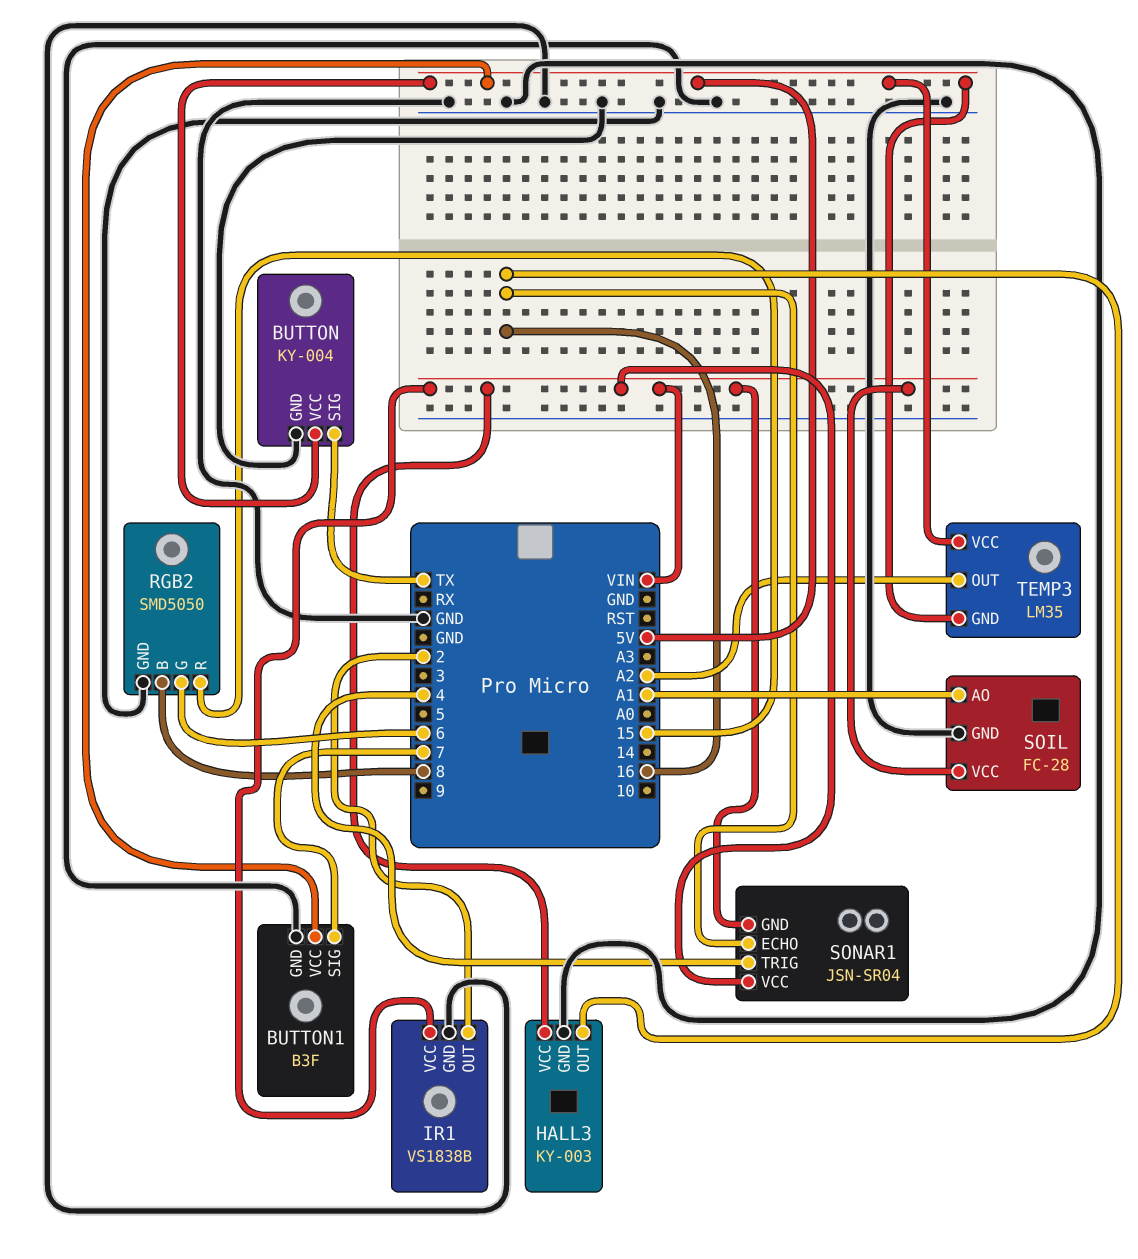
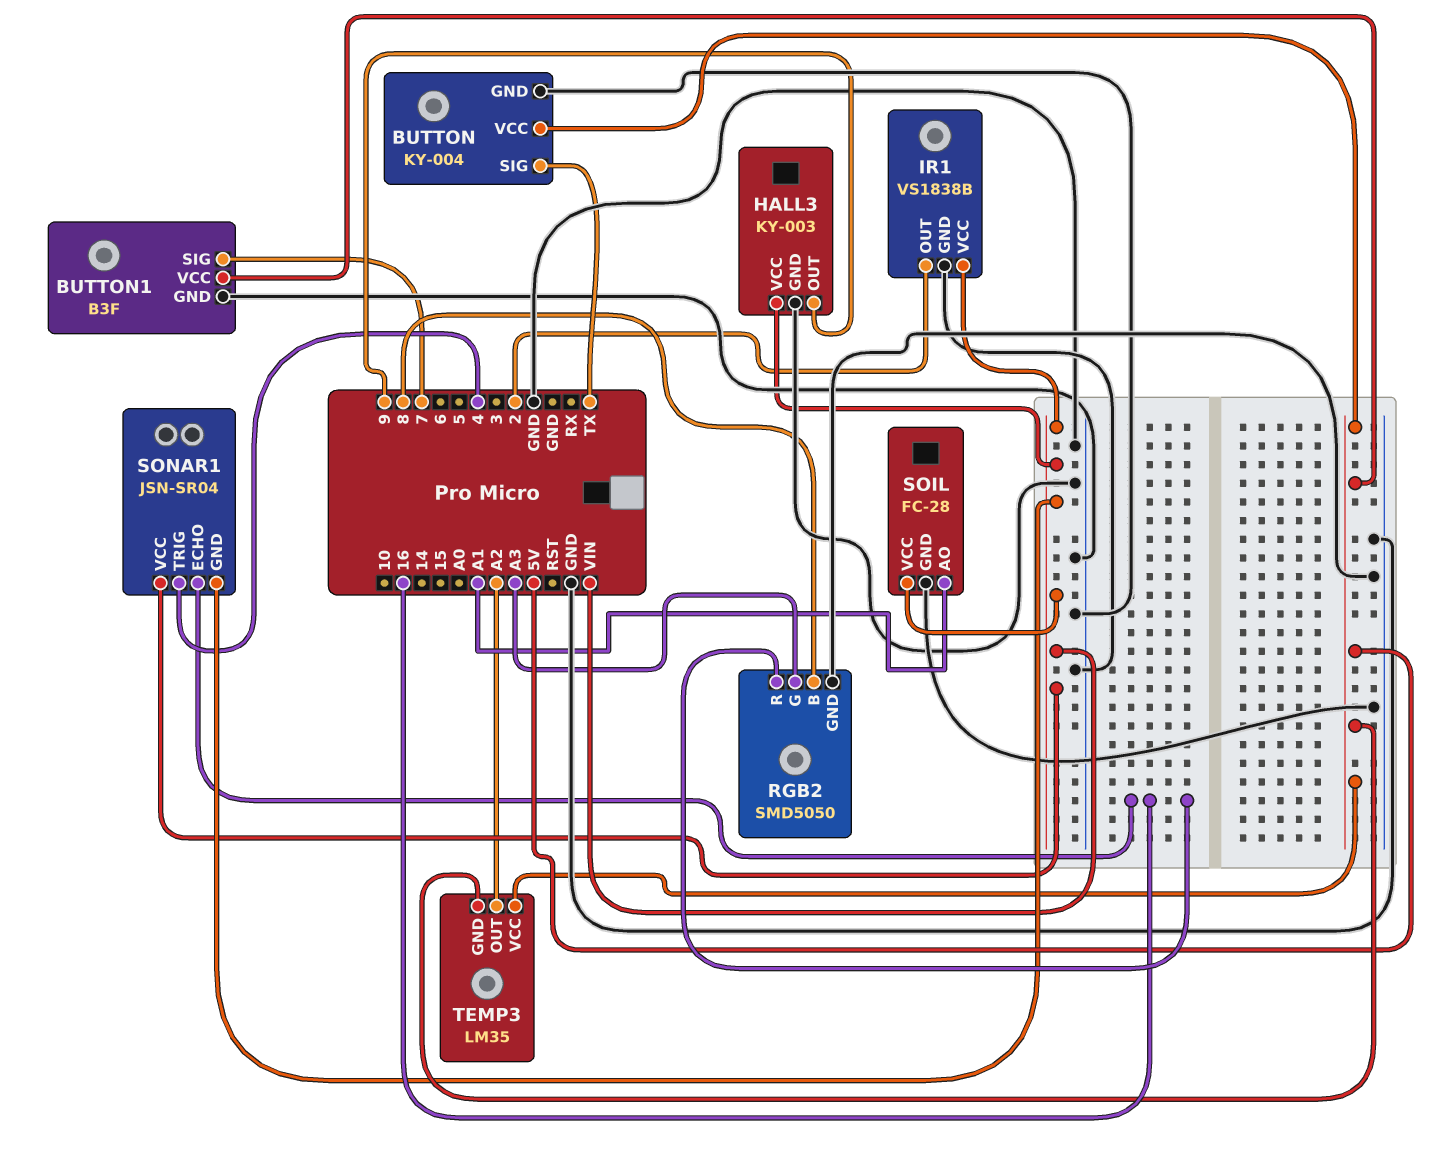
HALL3 pin OUT: 16 -> 9
RGB2 pin G: 6 -> A3
RGB2 pin R: 15 -> 16

